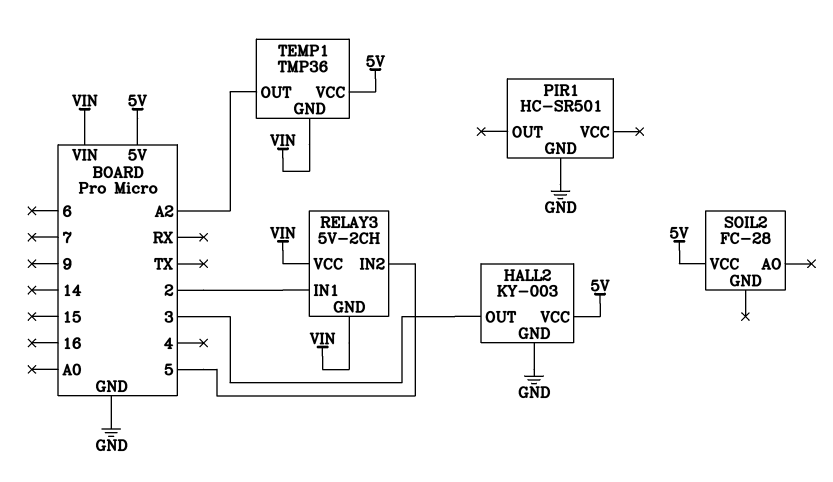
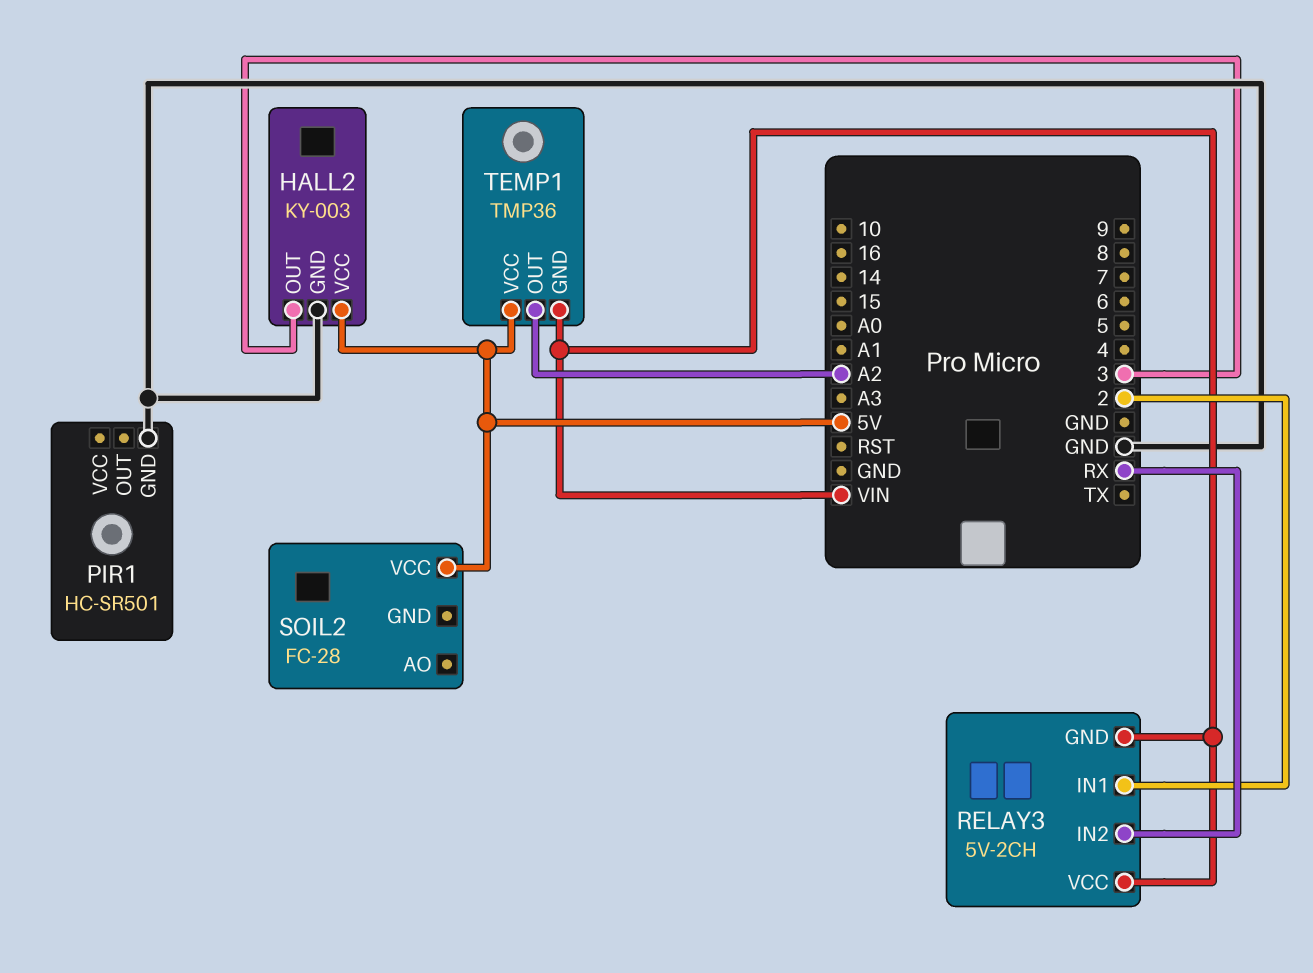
RELAY3 pin IN2: 5 -> RX

